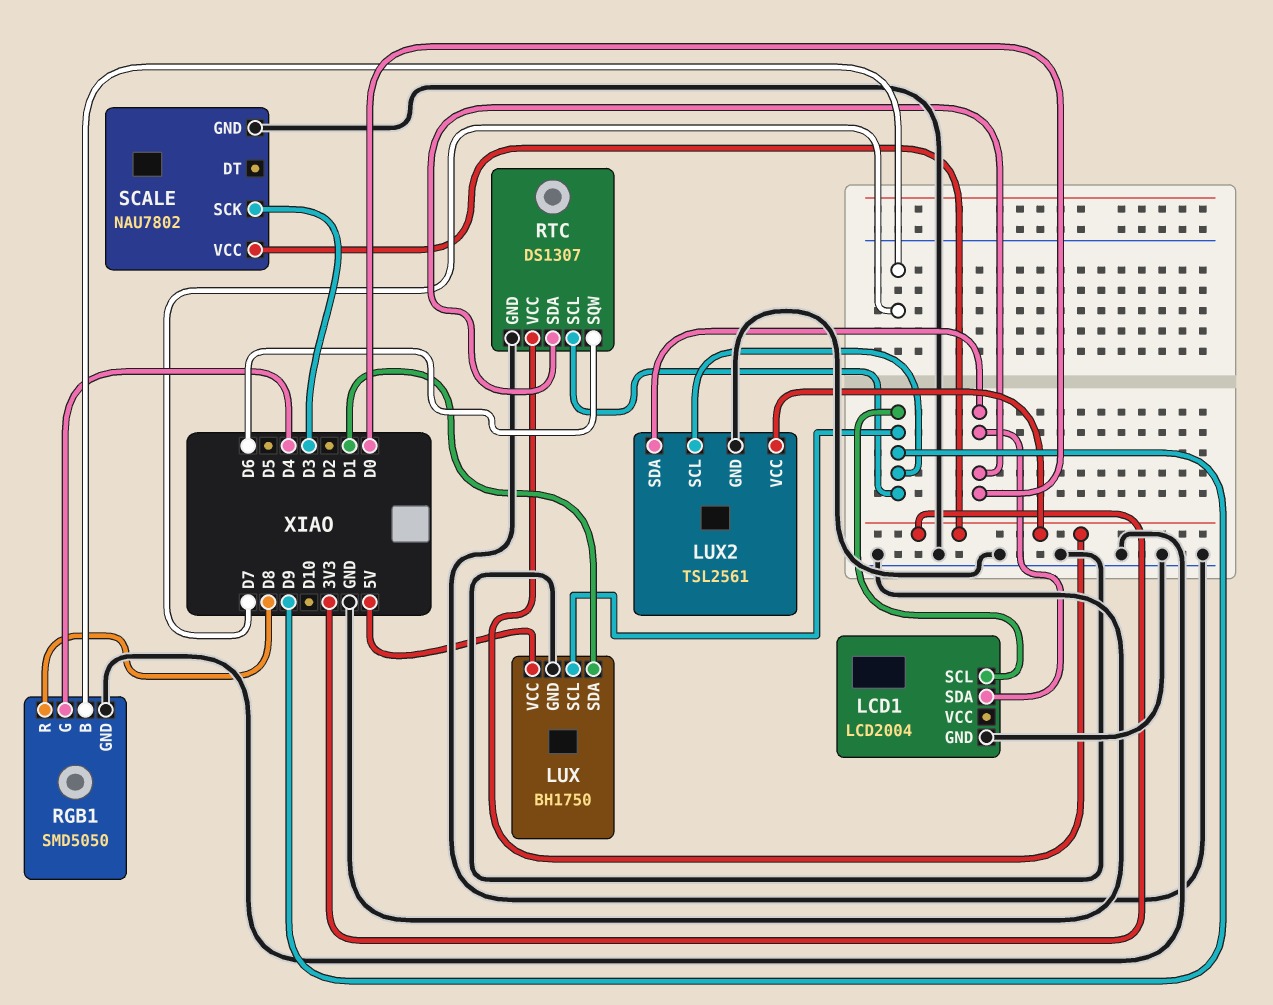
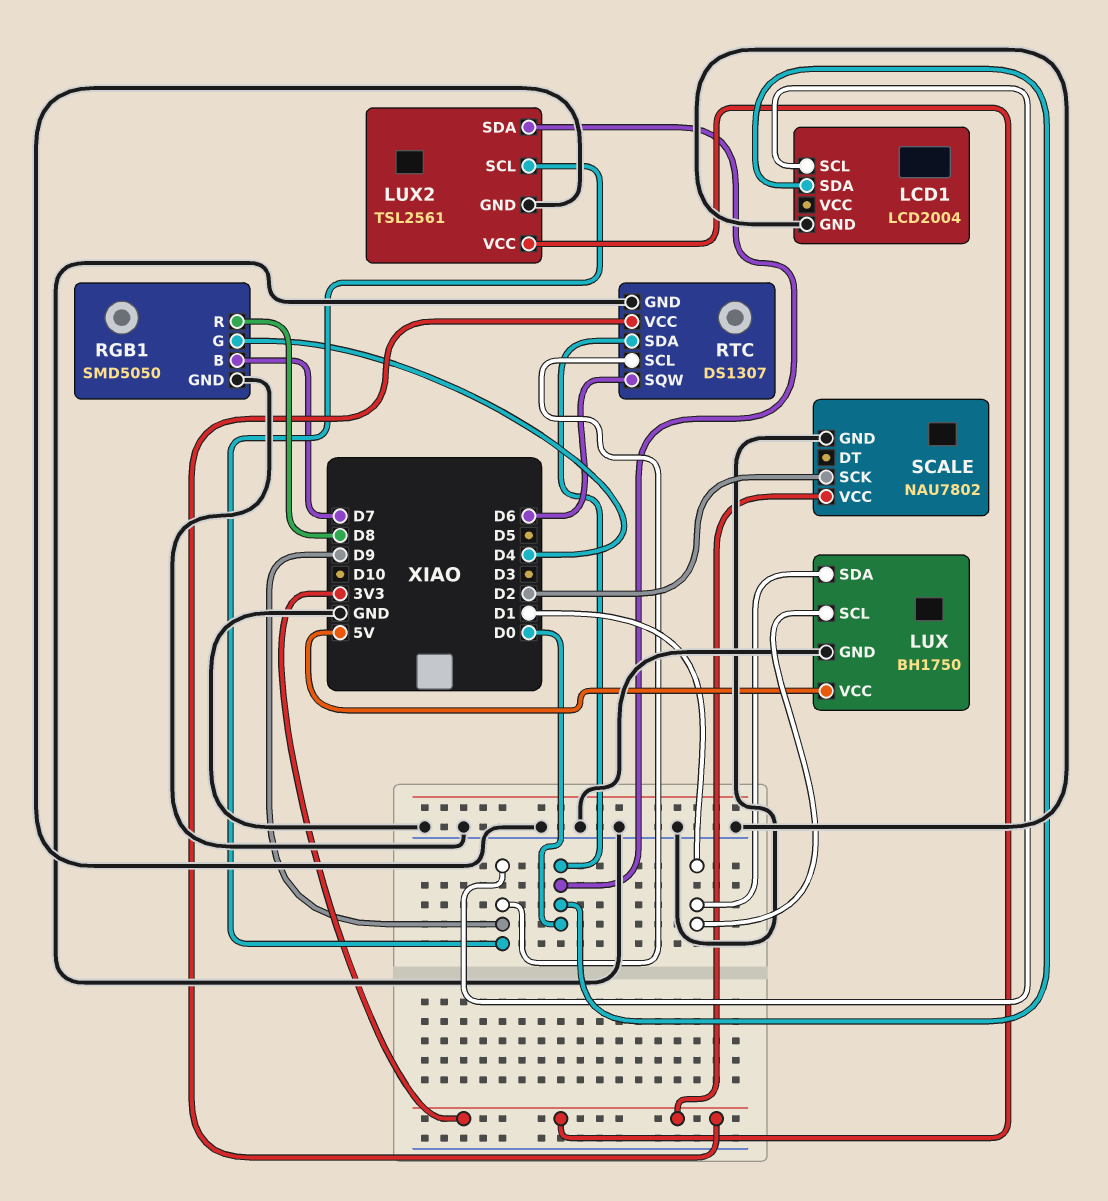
LUX pin SCL: D9 -> D1
SCALE pin SCK: D3 -> D2

